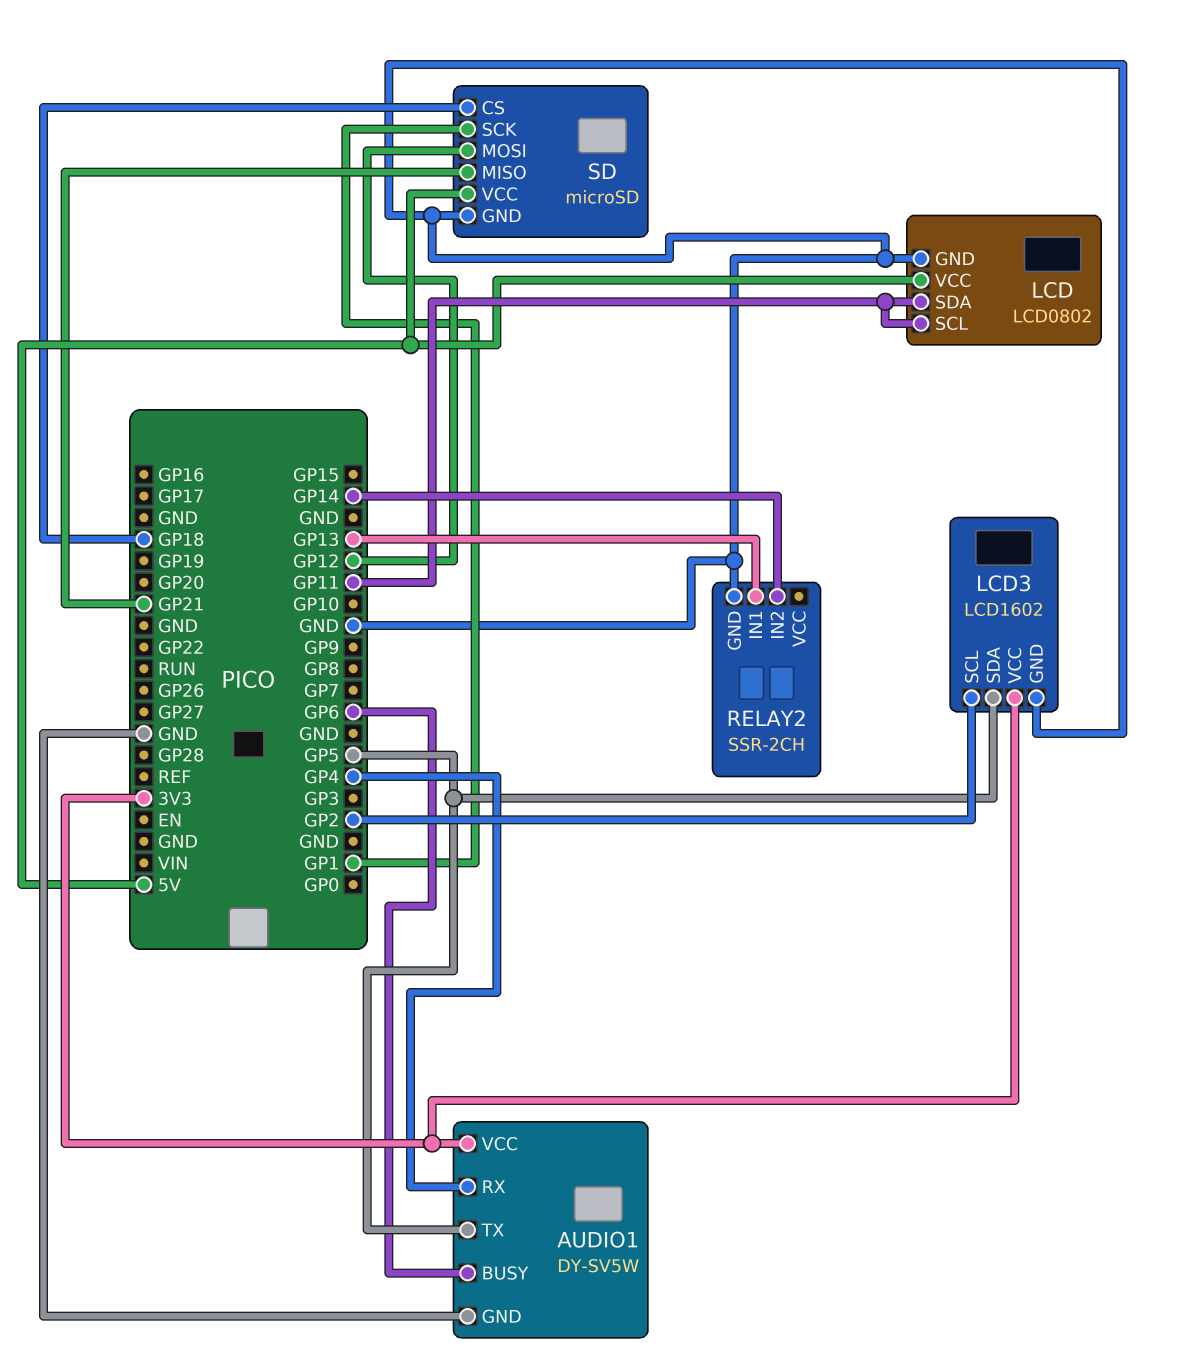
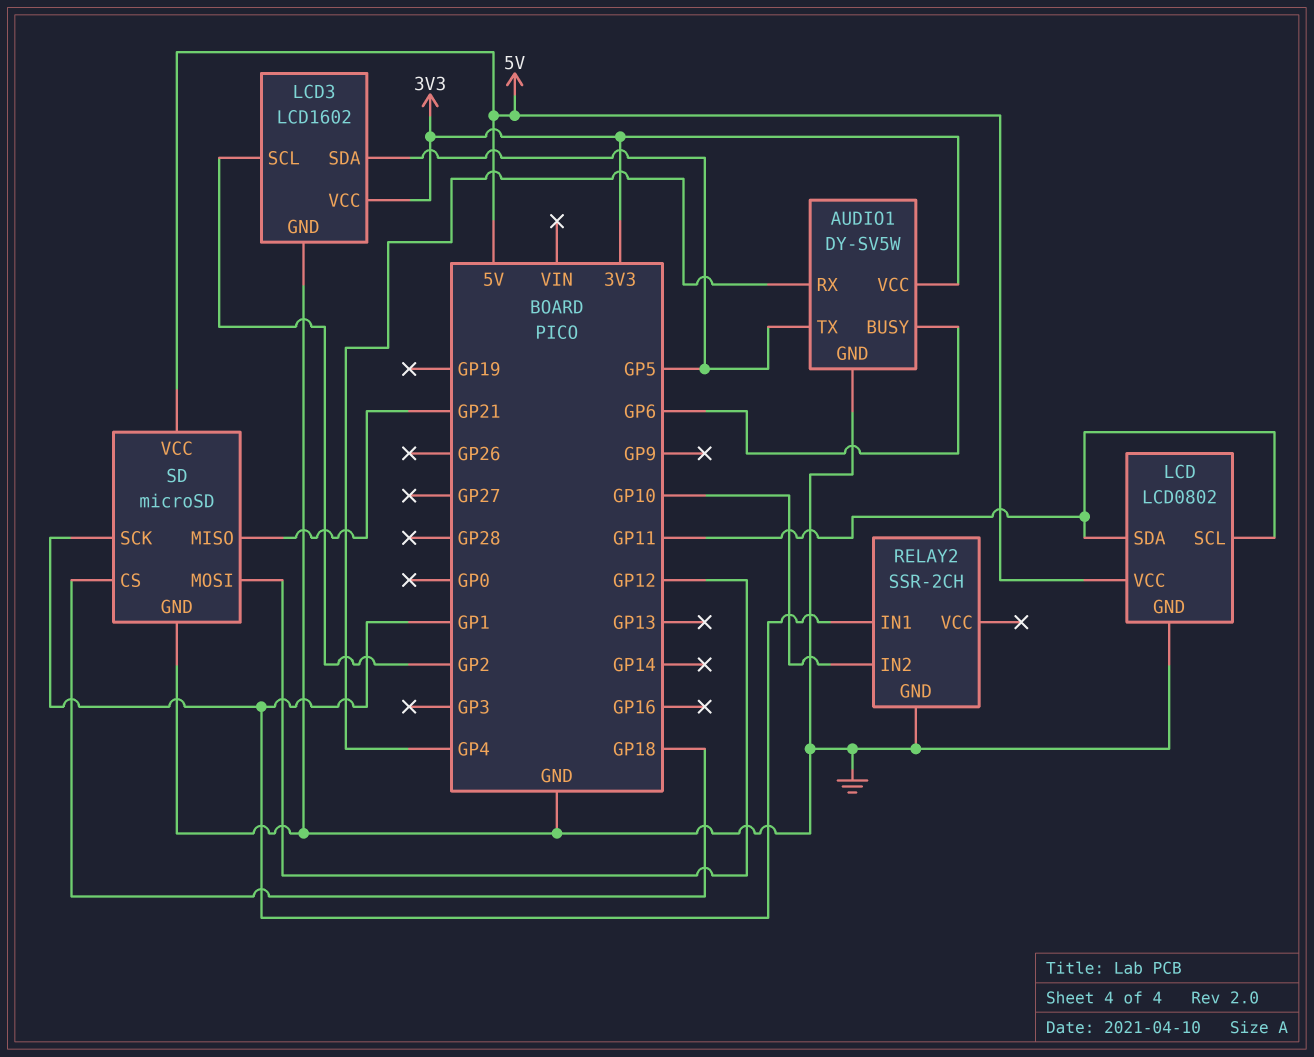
RELAY2 pin IN1: GP13 -> GP1
RELAY2 pin IN2: GP14 -> GP10

